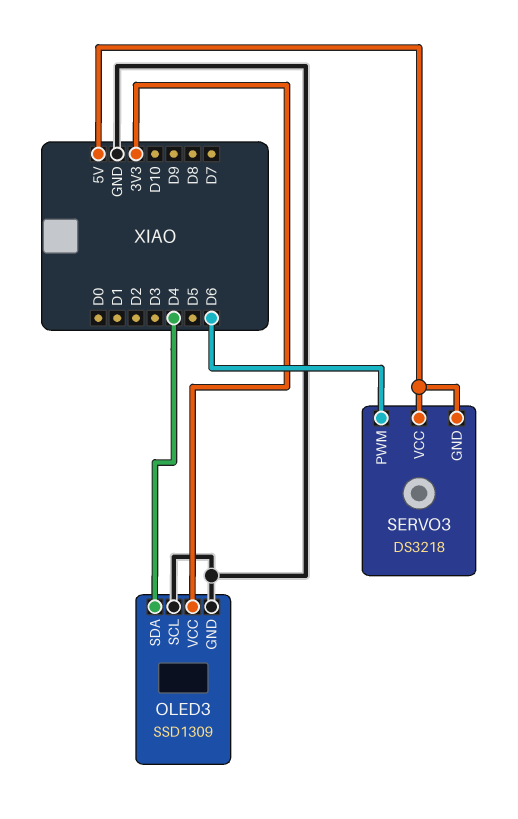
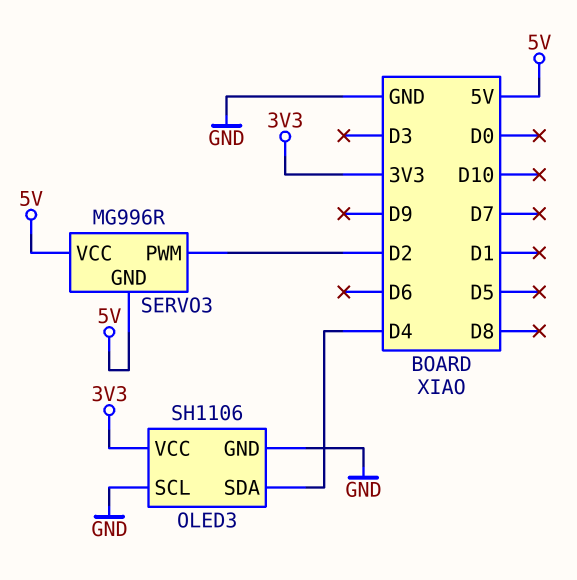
OLED3: SSD1309 -> SH1106
SERVO3: DS3218 -> MG996R
SERVO3 pin PWM: D6 -> D2

